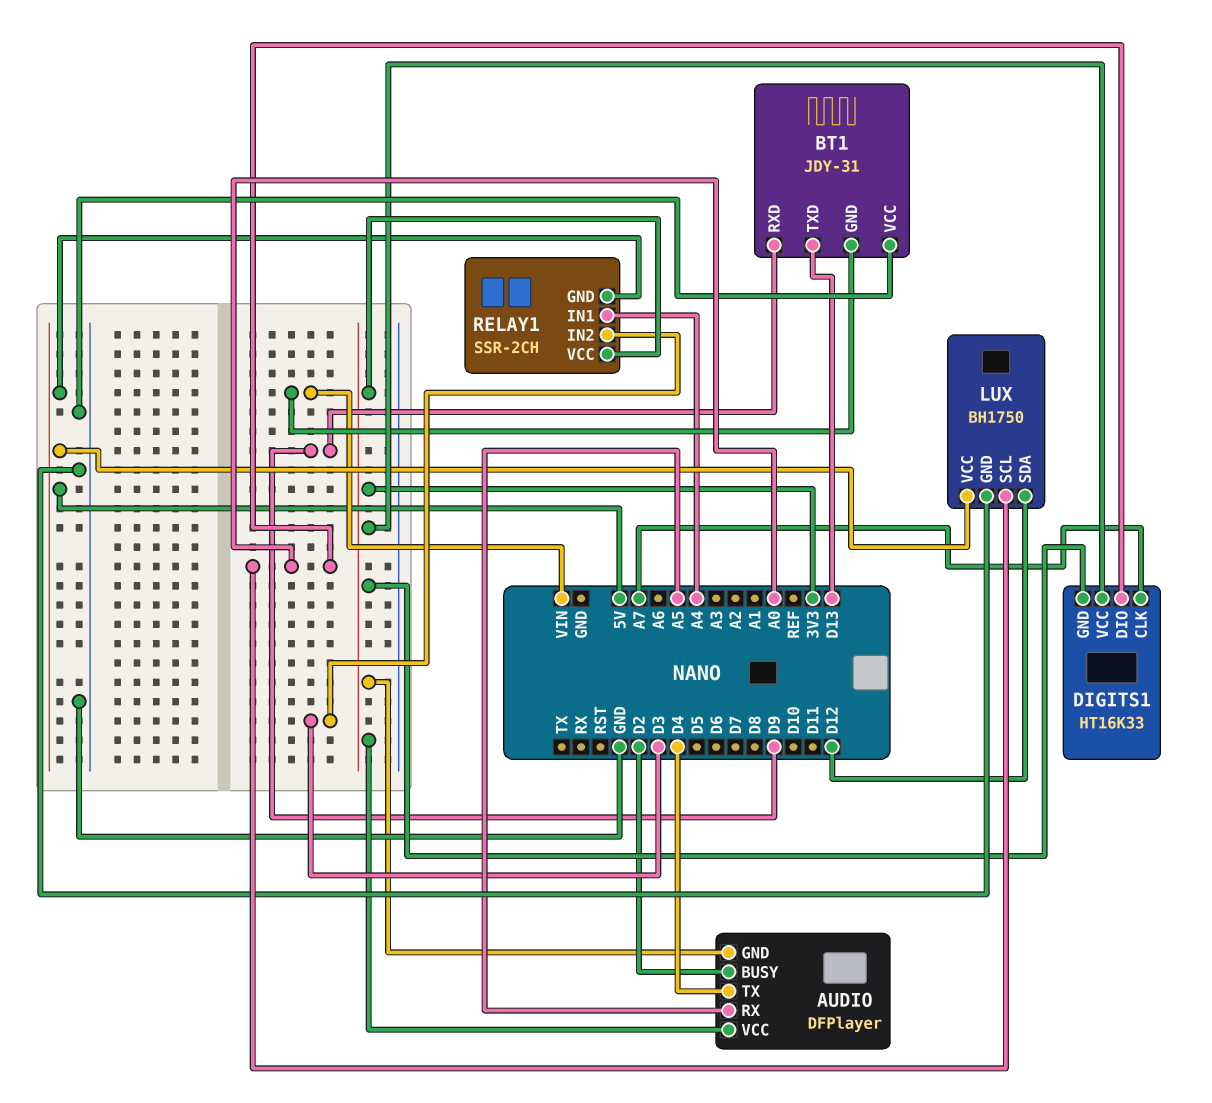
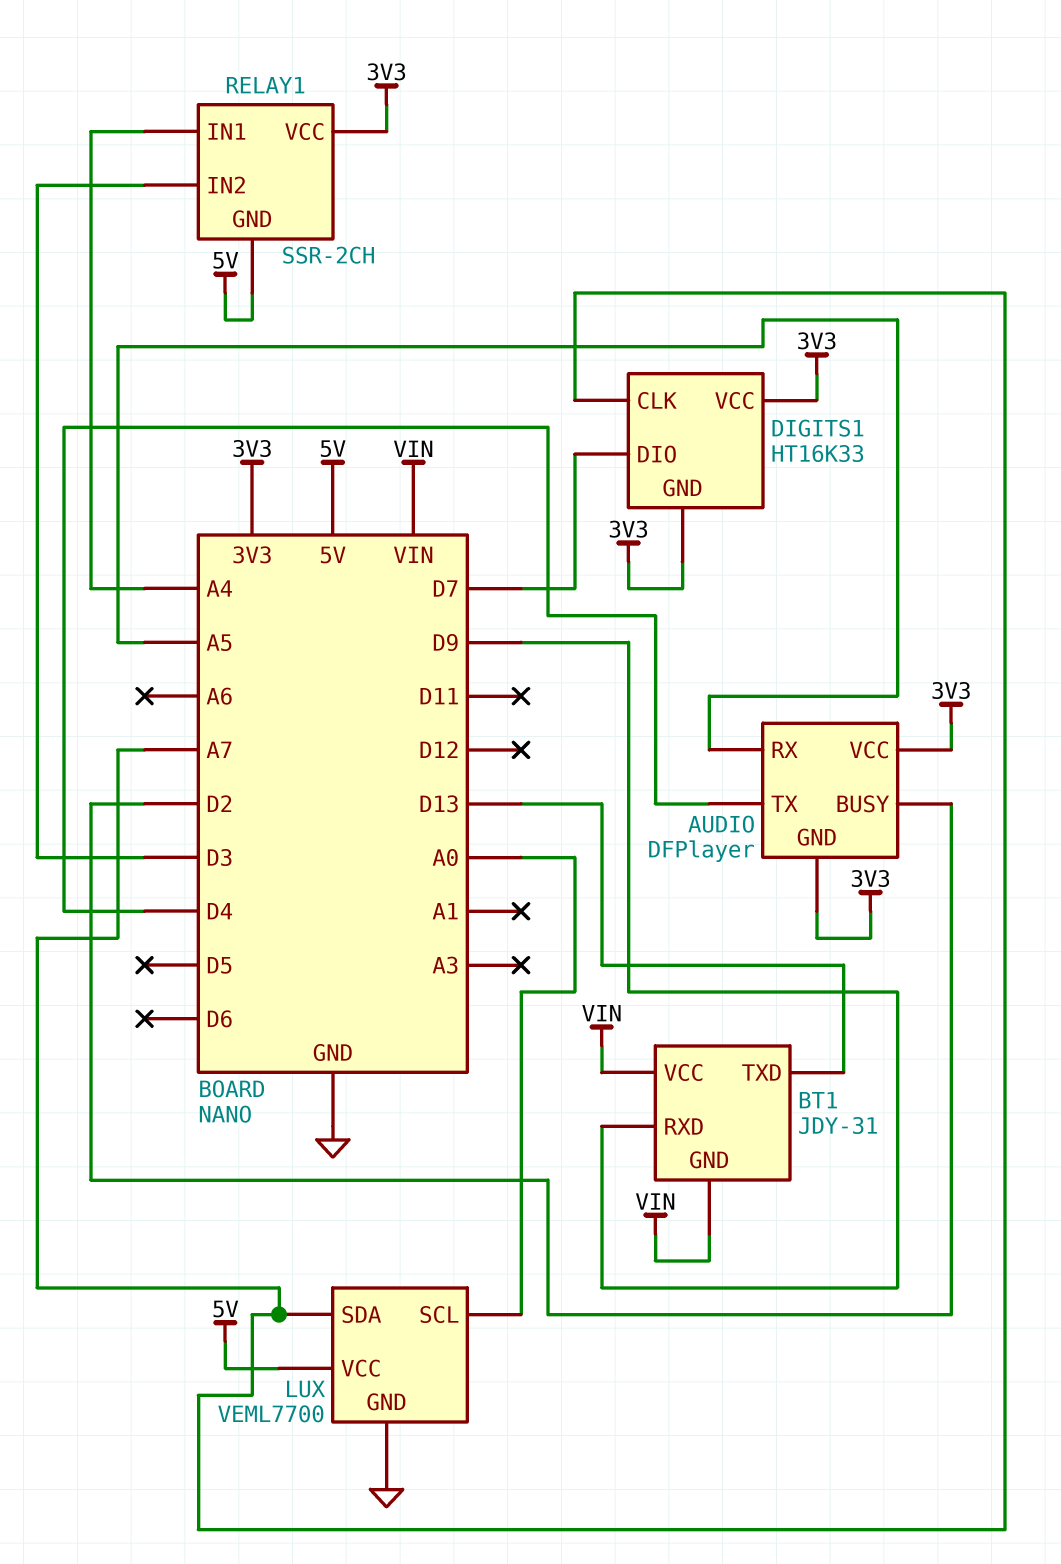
BT1 pin VCC: GND -> VIN
DIGITS1 pin DIO: A0 -> D7
LUX: BH1750 -> VEML7700
LUX pin SDA: D12 -> A7

